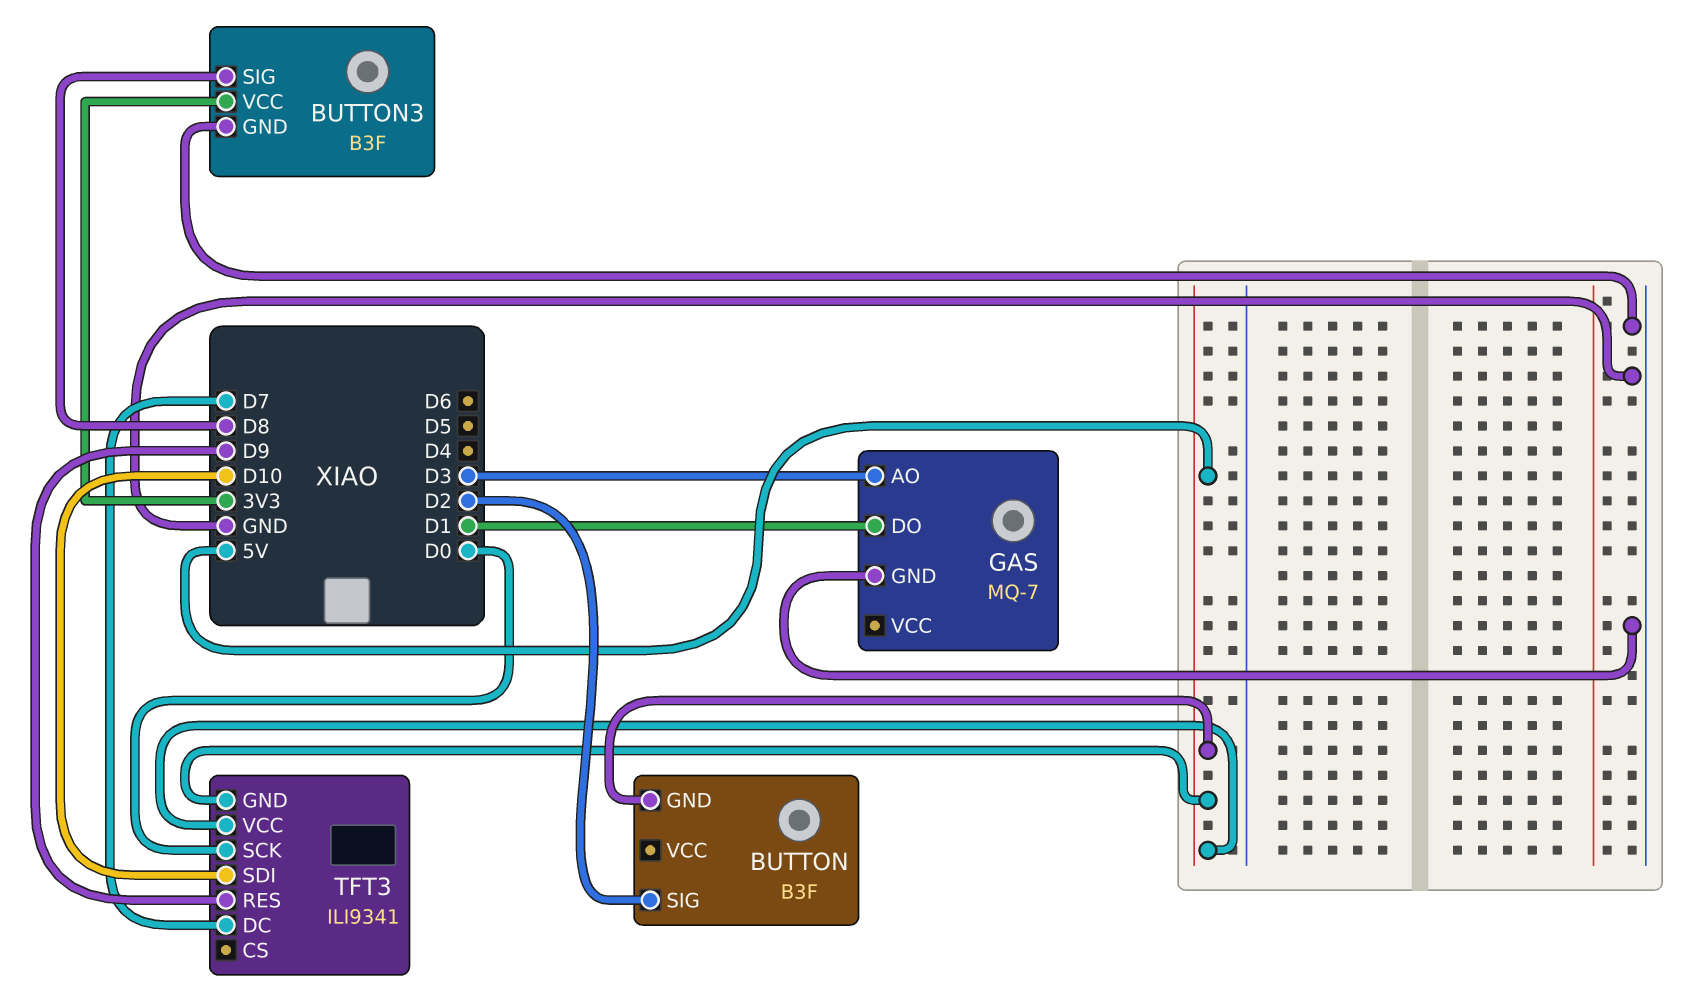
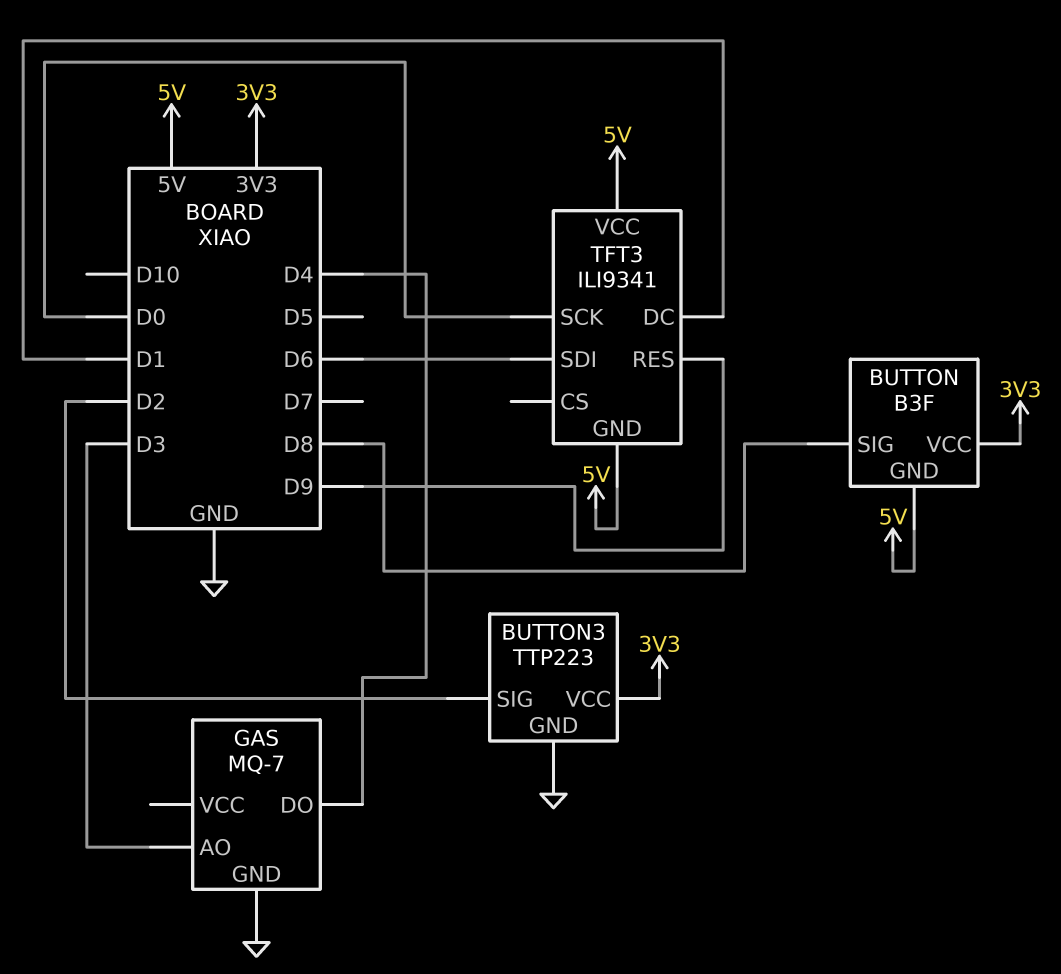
BUTTON pin SIG: D2 -> D8
BUTTON pin VCC: none -> 3V3
BUTTON3: B3F -> TTP223
BUTTON3 pin SIG: D8 -> D2
GAS pin DO: D1 -> D4
TFT3 pin DC: D7 -> D1
TFT3 pin SDI: D10 -> D6

